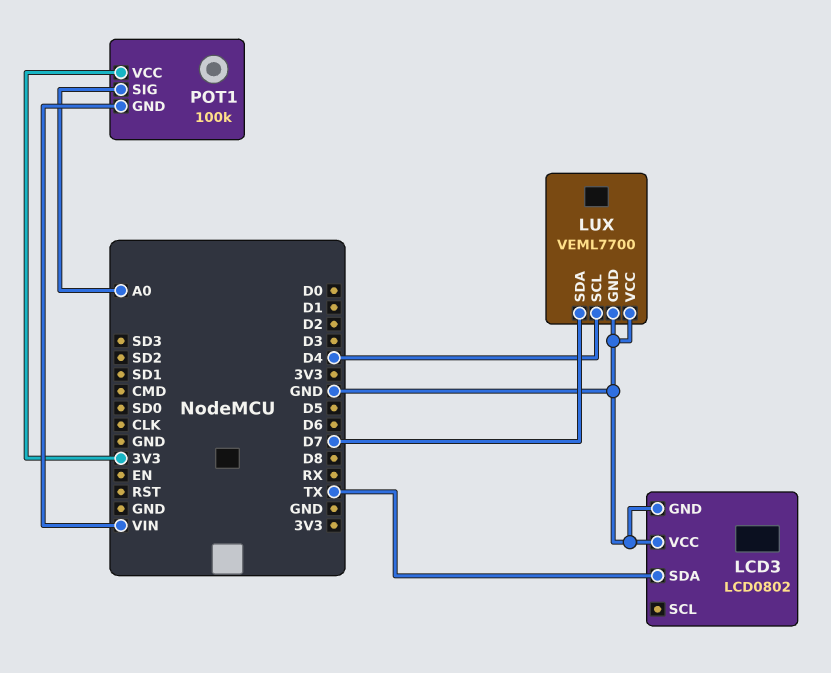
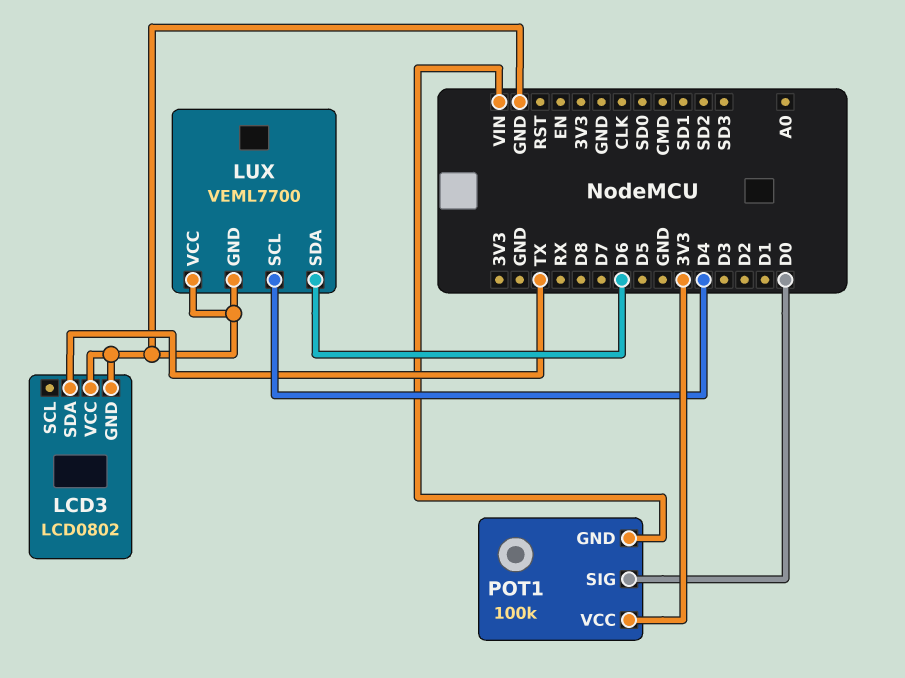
LUX pin SDA: D7 -> D6
POT1 pin SIG: A0 -> D0

